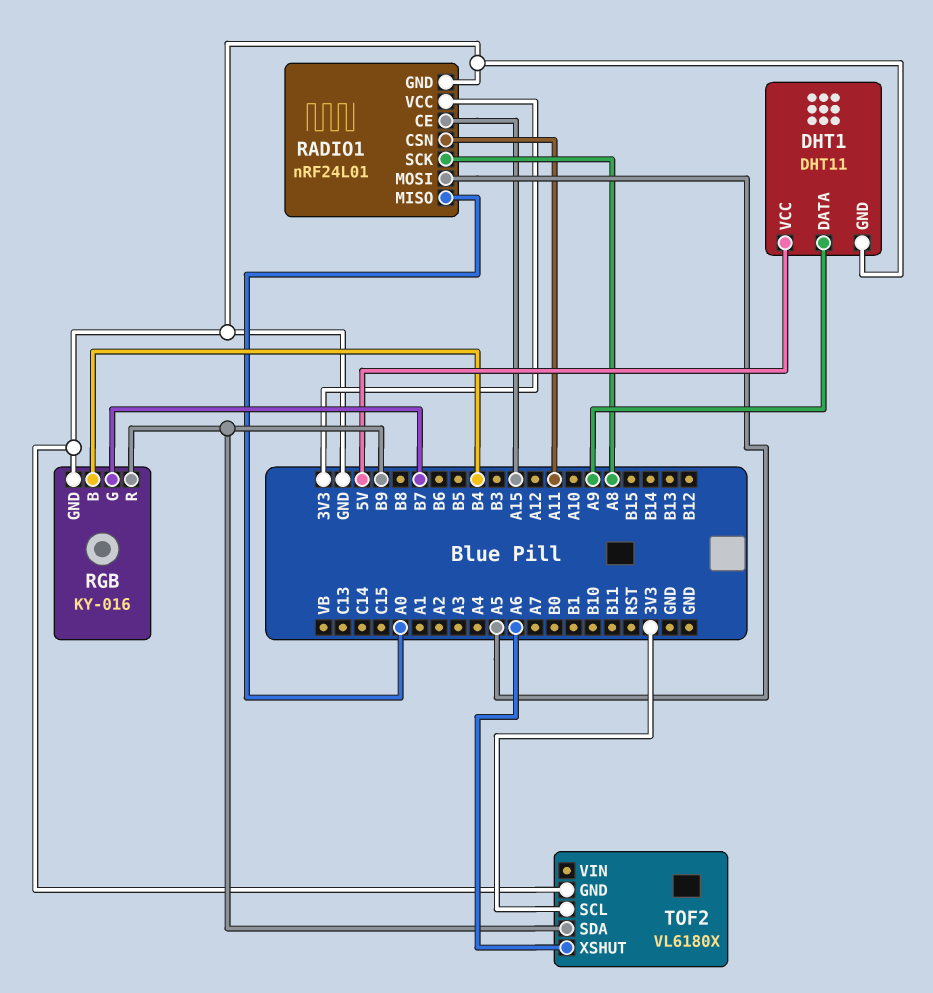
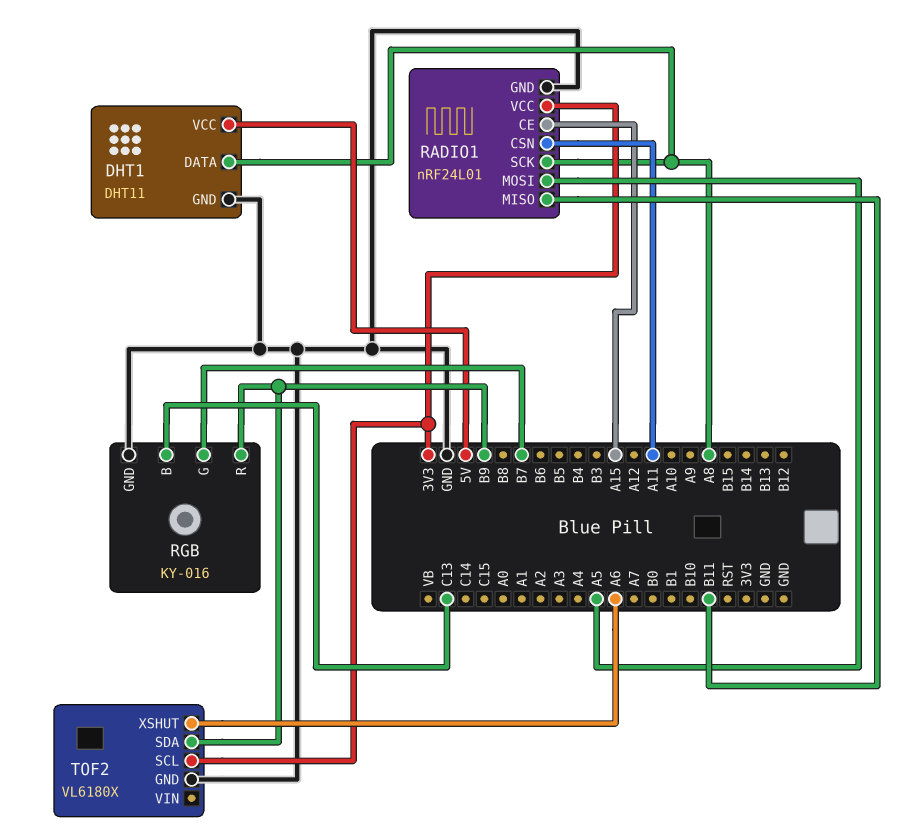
DHT1 pin DATA: A9 -> A8
RADIO1 pin MISO: A0 -> B11
RGB pin B: B4 -> C13

